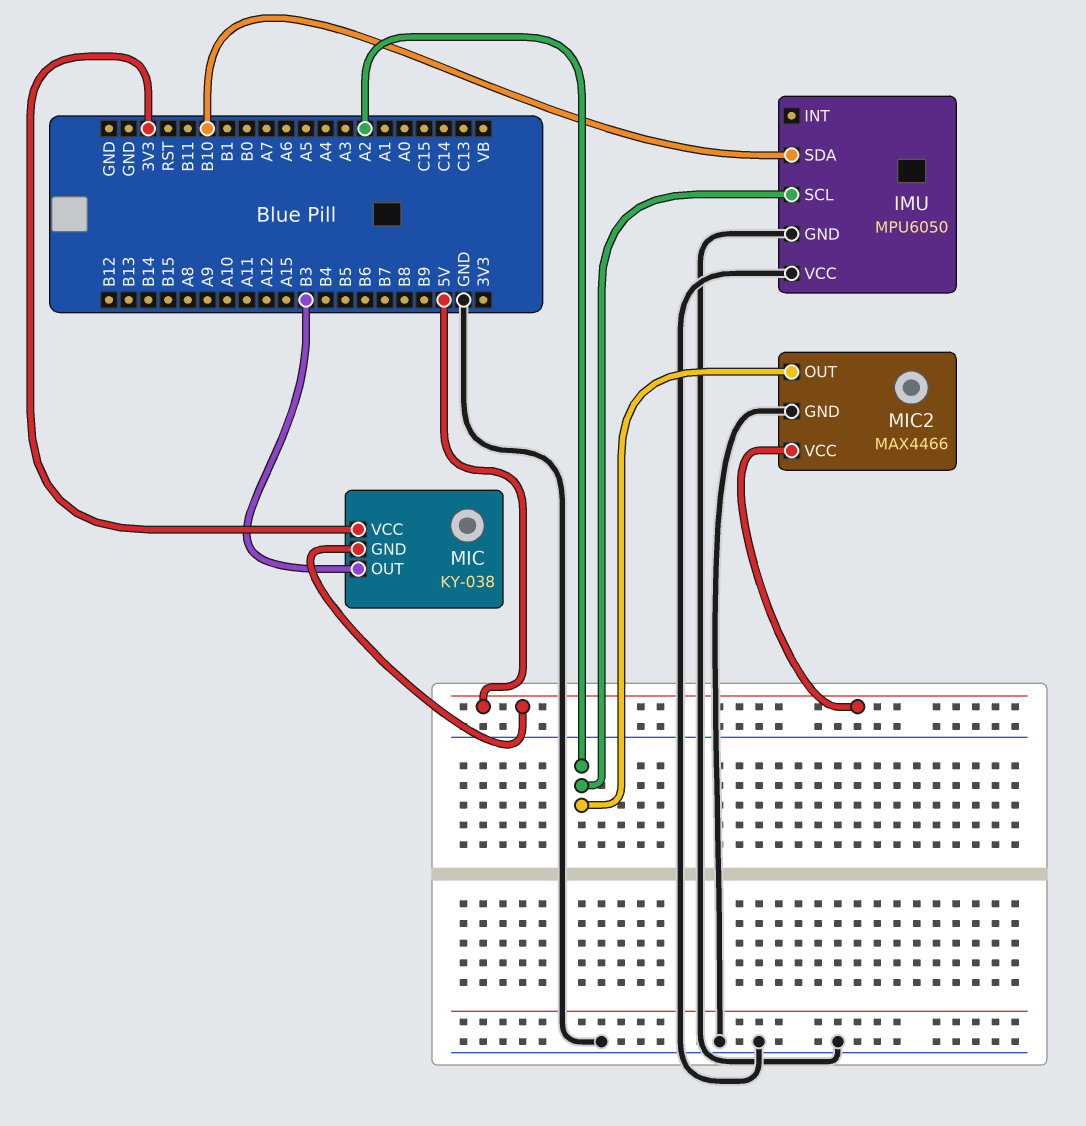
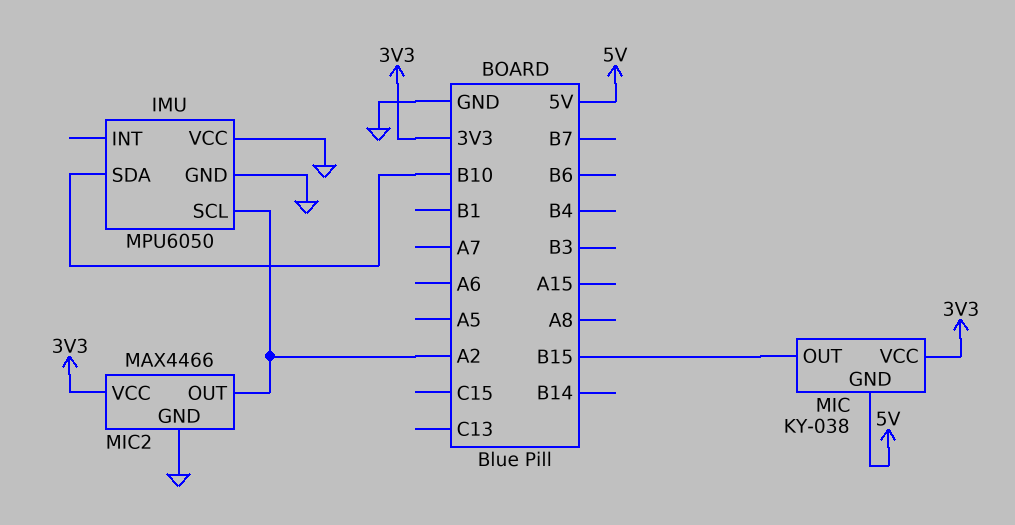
MIC pin OUT: B3 -> B15
MIC2 pin VCC: 5V -> 3V3

